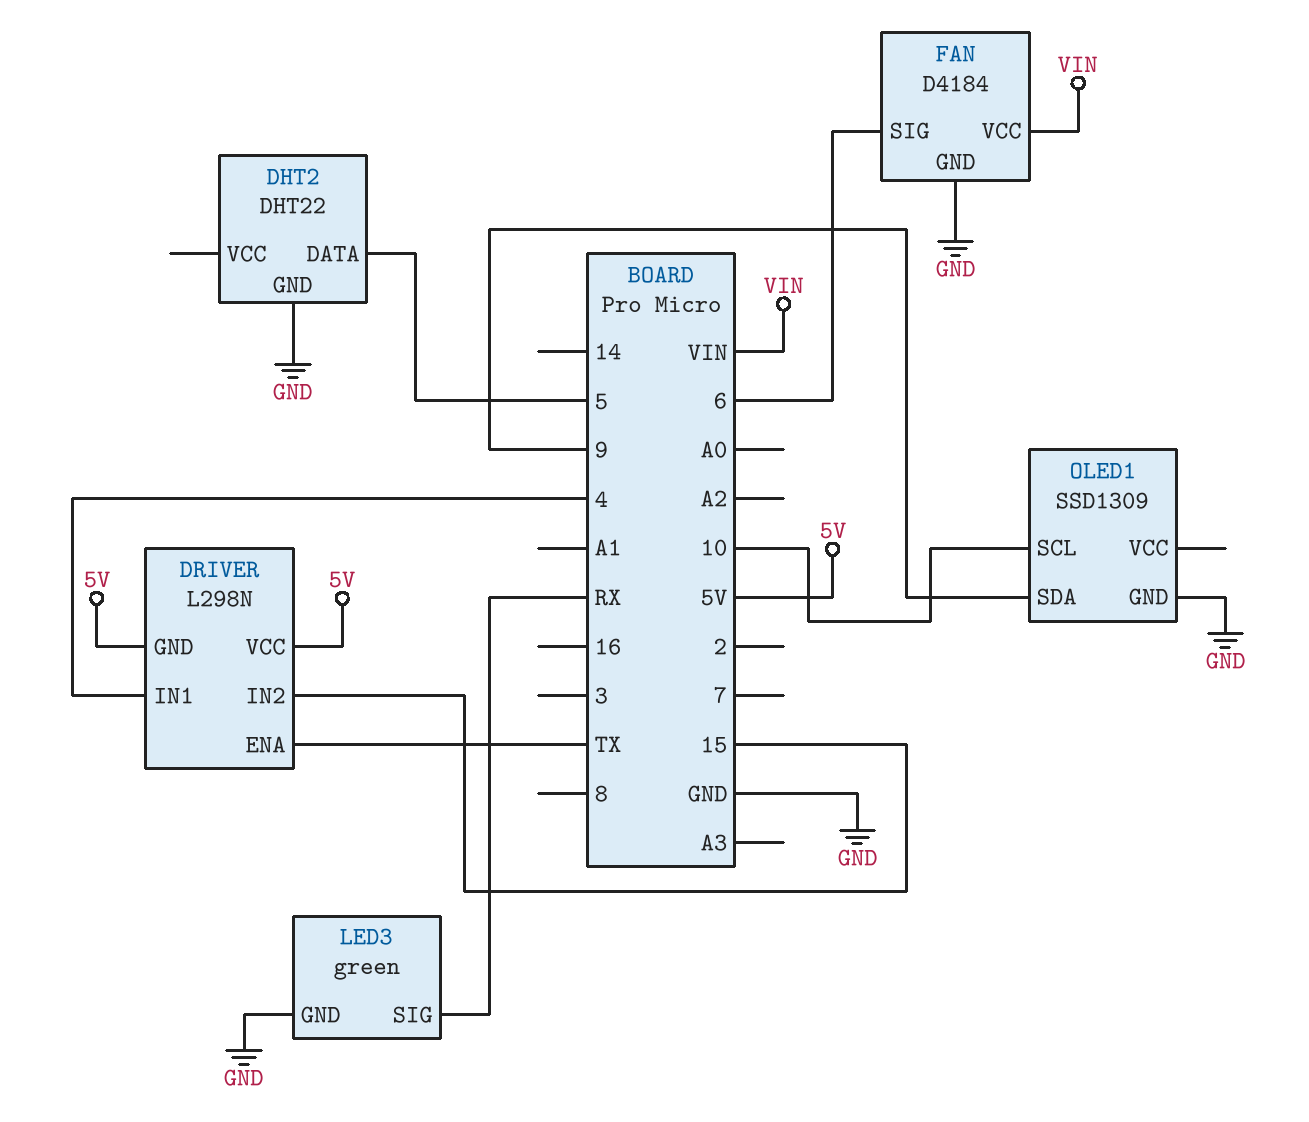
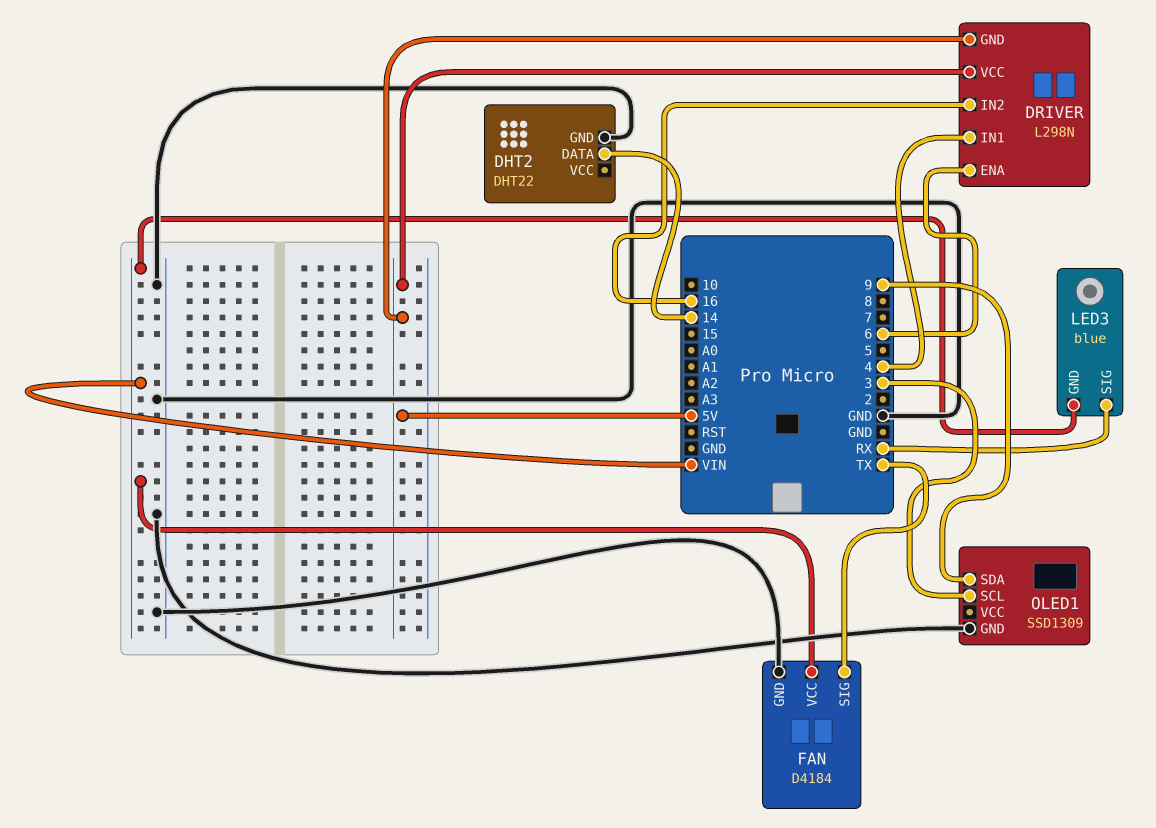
DHT2 pin DATA: 5 -> 14
DRIVER pin ENA: TX -> 6
DRIVER pin IN2: 15 -> 16
FAN pin SIG: 6 -> TX
LED3: green -> blue
LED3 pin GND: GND -> VIN
OLED1 pin SCL: 10 -> 3

